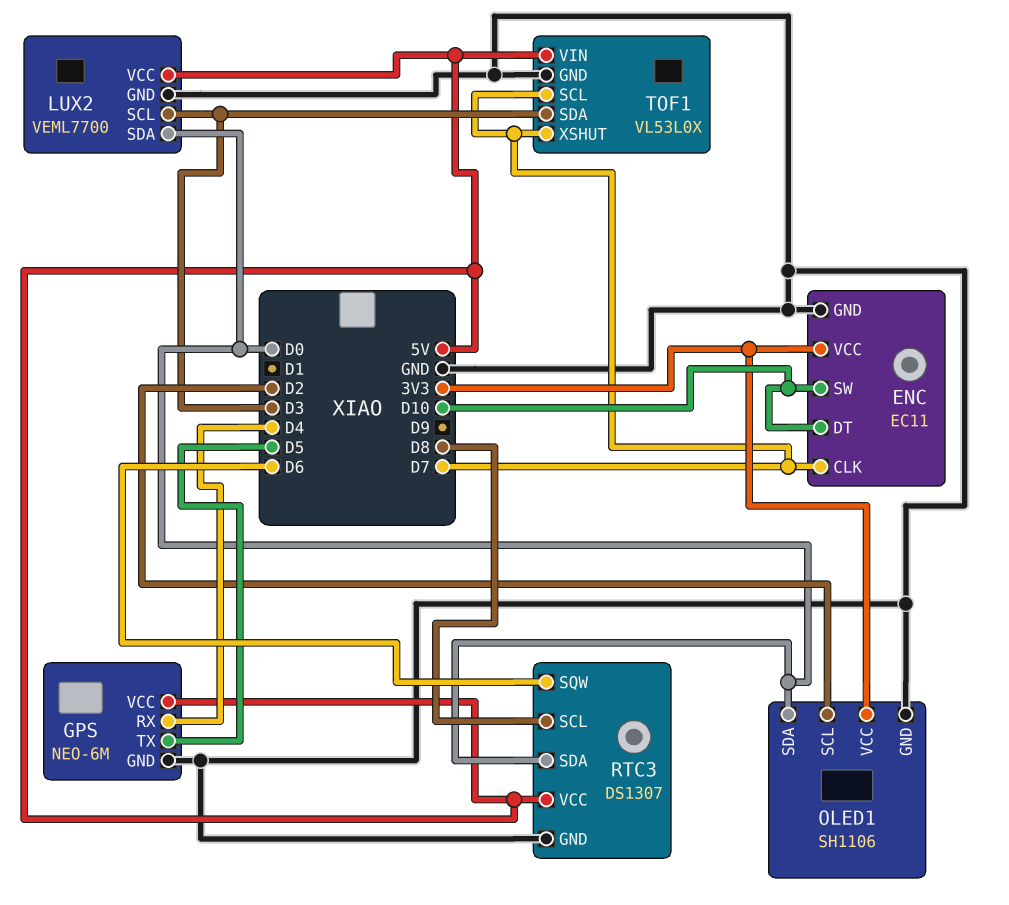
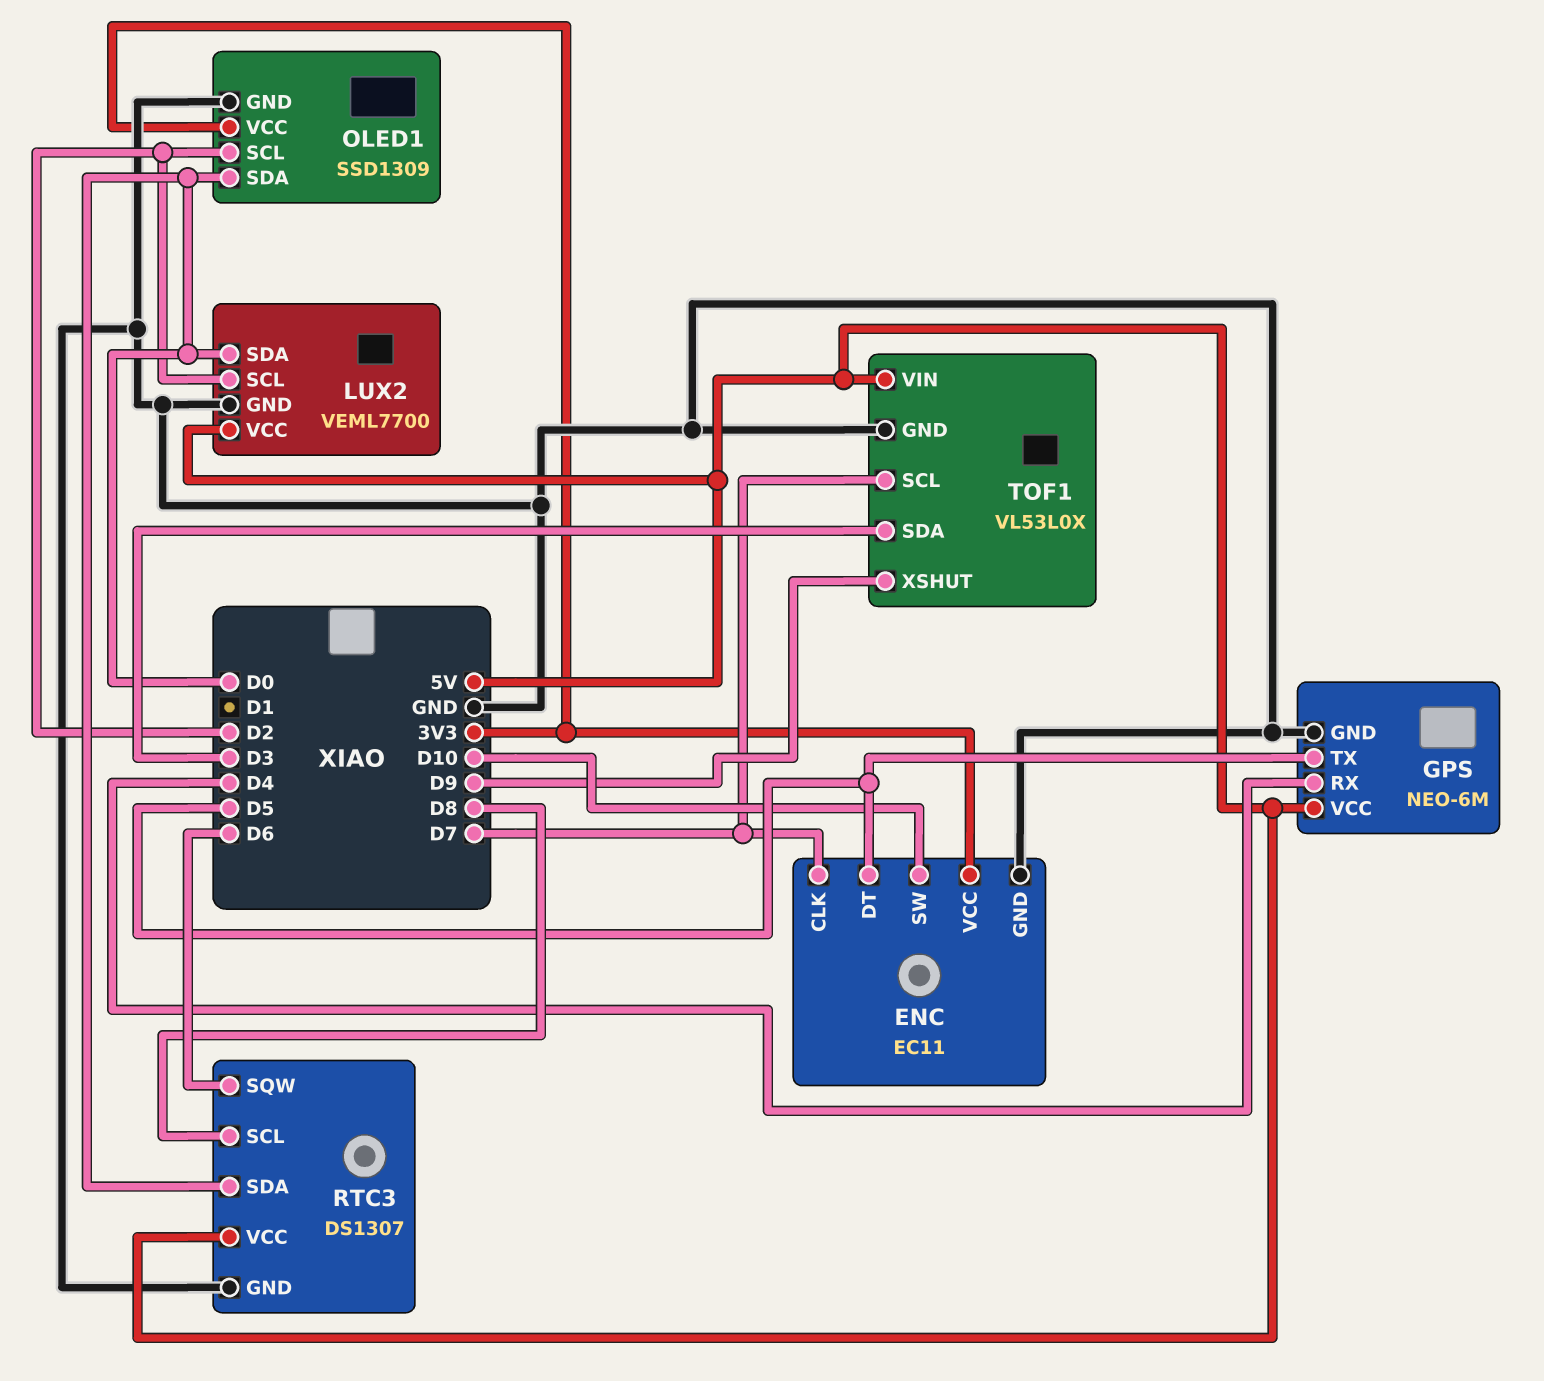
ENC pin DT: D10 -> D5
LUX2 pin SCL: D3 -> D2
OLED1: SH1106 -> SSD1309
TOF1 pin XSHUT: D7 -> D9

